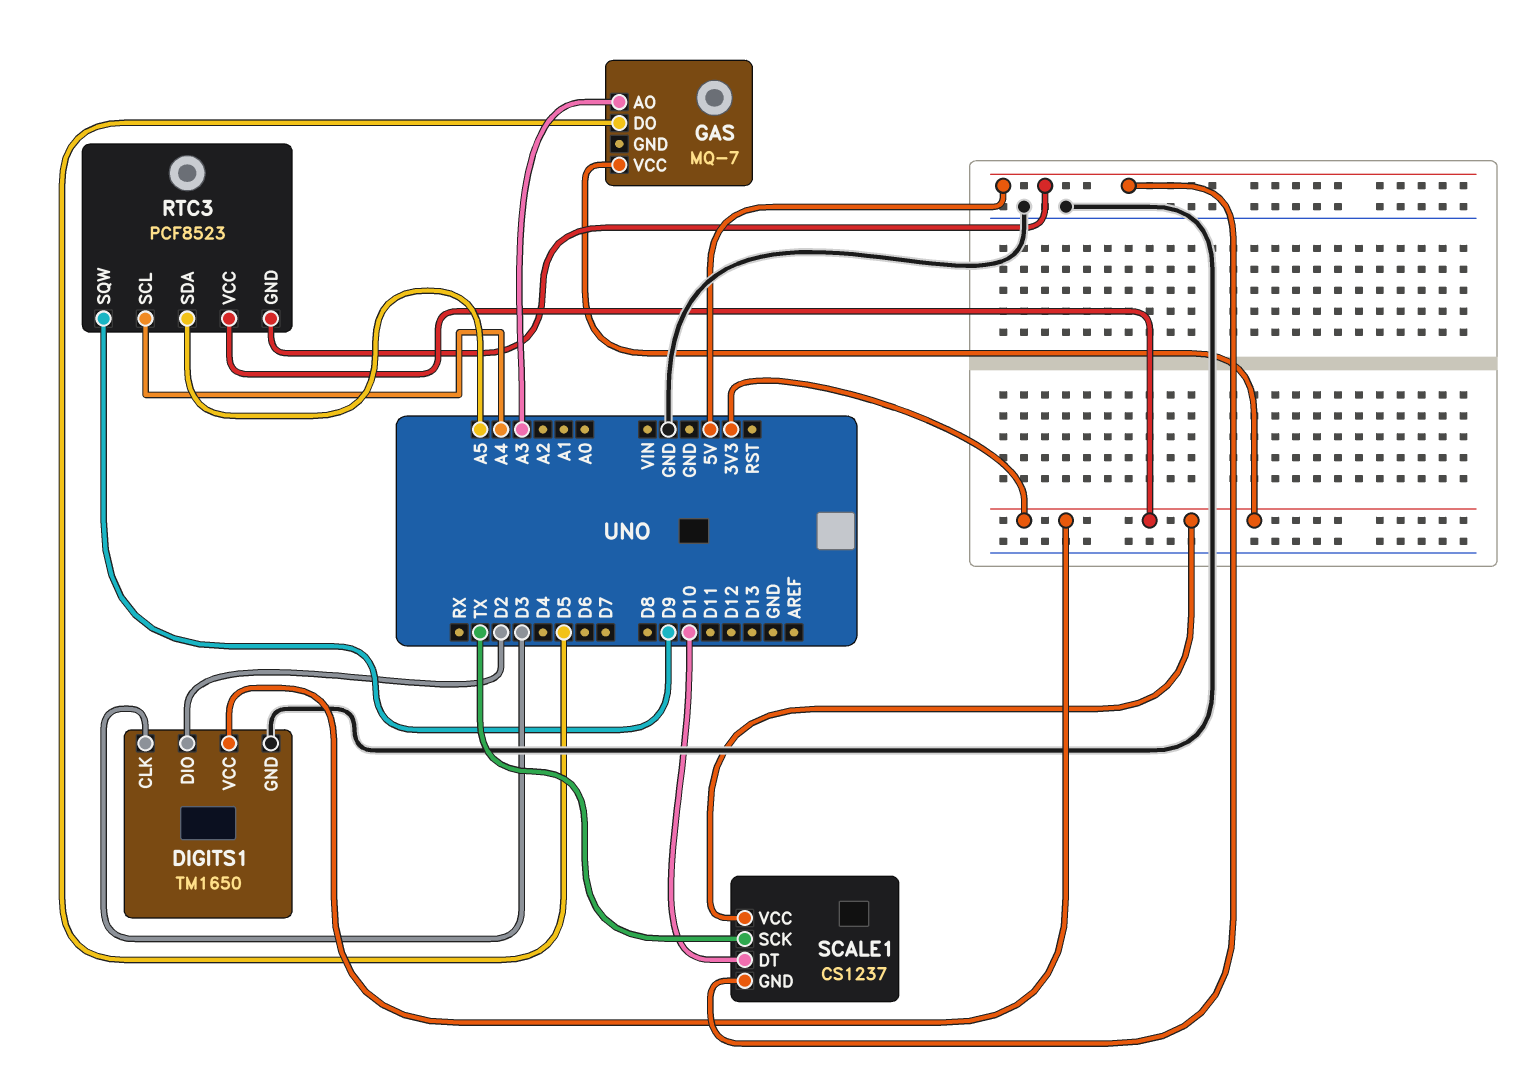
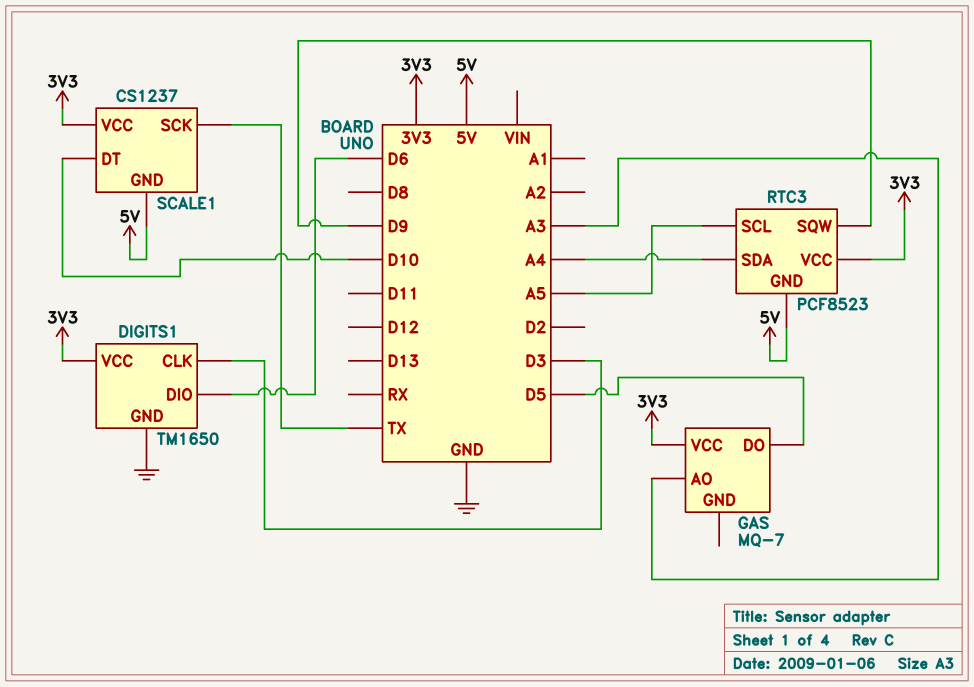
DIGITS1 pin DIO: D2 -> D6
RTC3 pin SCL: A4 -> A5
RTC3 pin SDA: A5 -> A4

